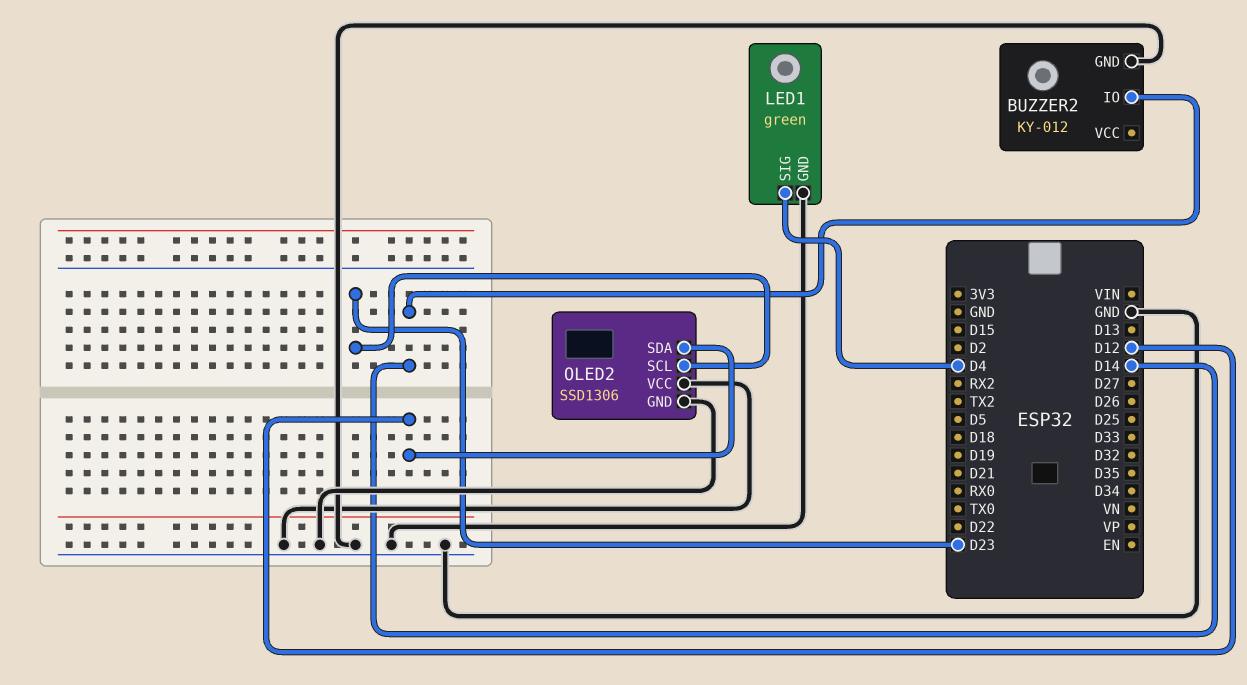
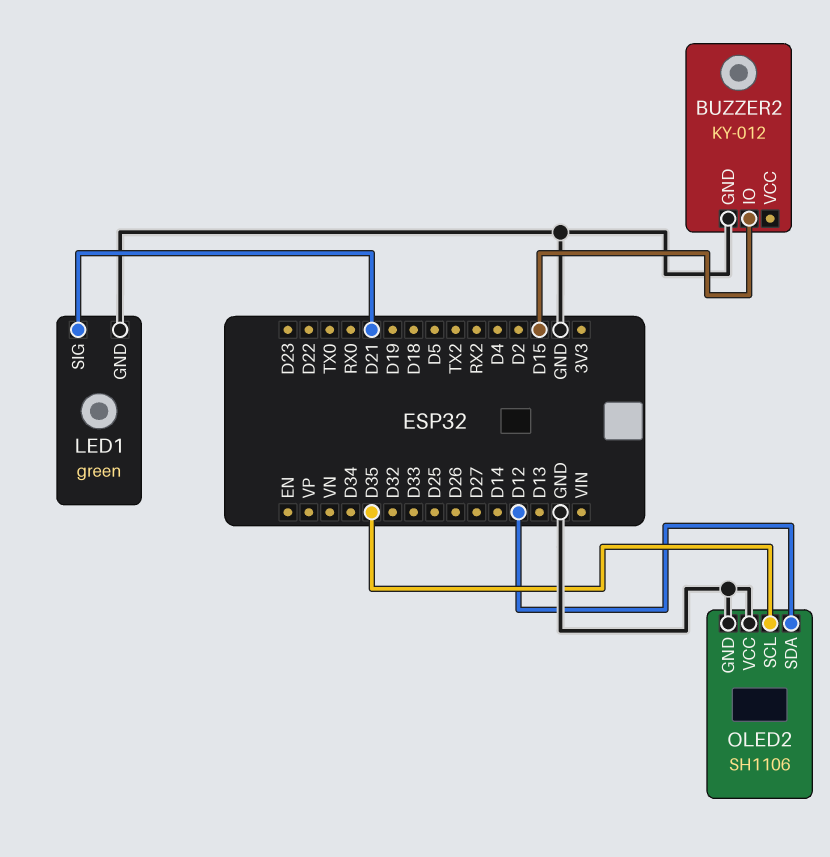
BUZZER2 pin IO: D14 -> D15
LED1 pin SIG: D4 -> D21
OLED2: SSD1306 -> SH1106
OLED2 pin SCL: D23 -> D35

